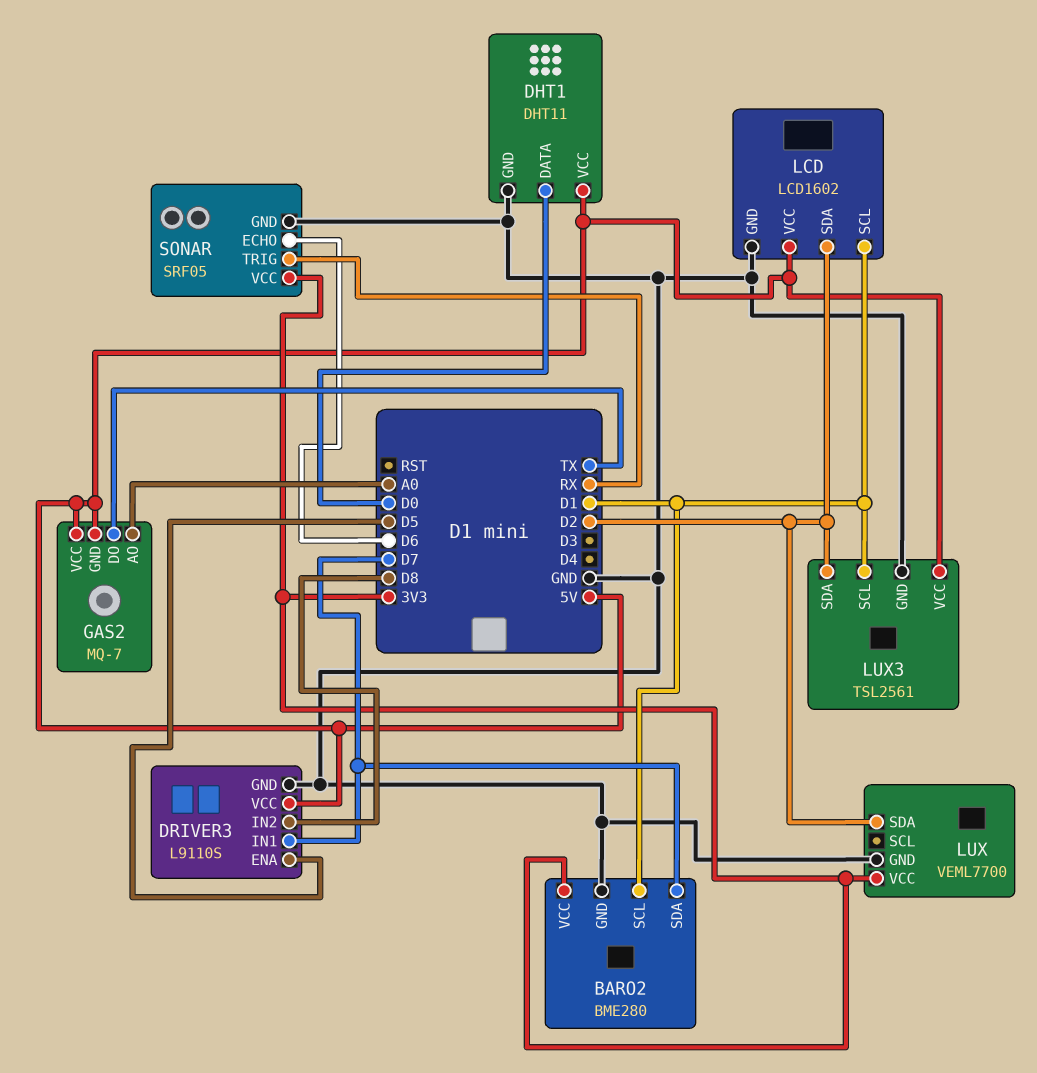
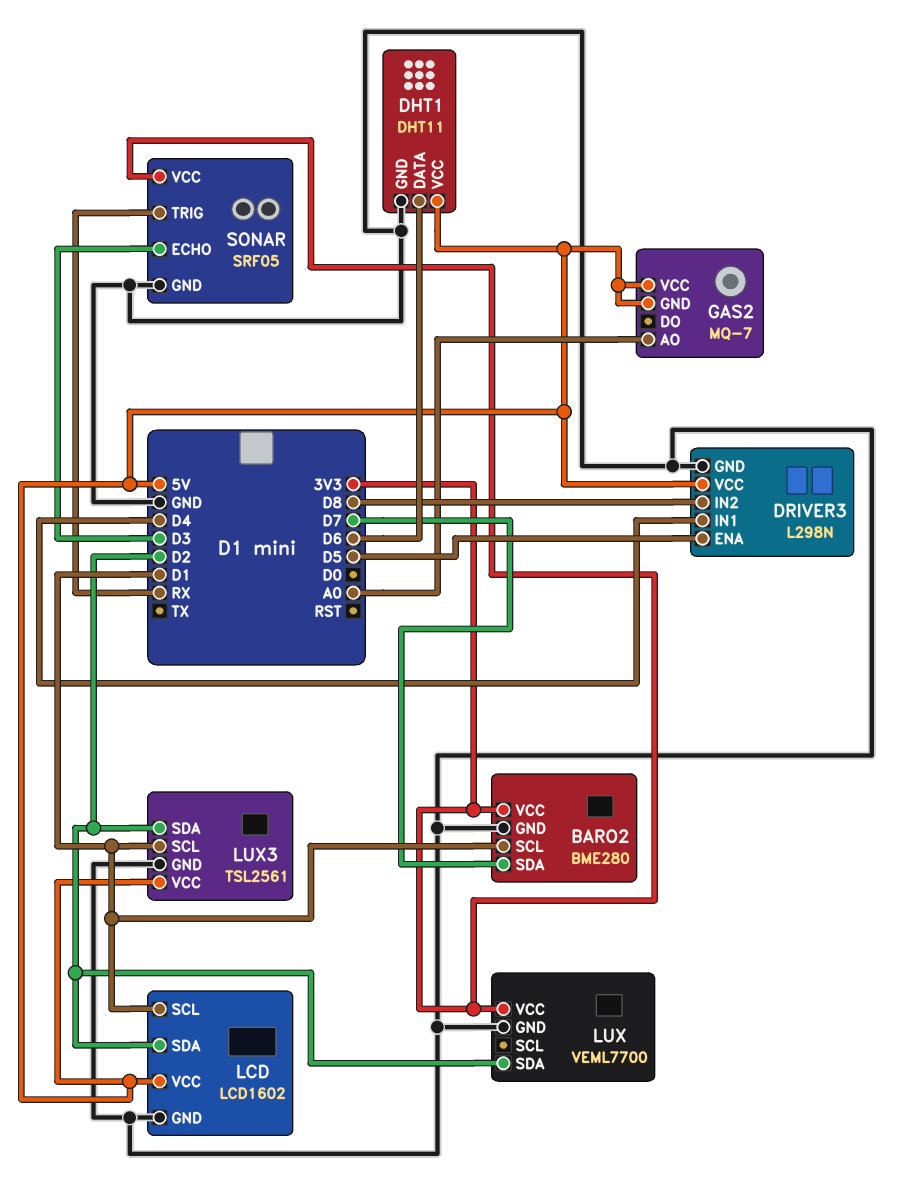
DHT1 pin DATA: D0 -> D6
DRIVER3: L9110S -> L298N
DRIVER3 pin IN1: D7 -> D4
GAS2 pin DO: TX -> none
SONAR pin ECHO: D6 -> D3

